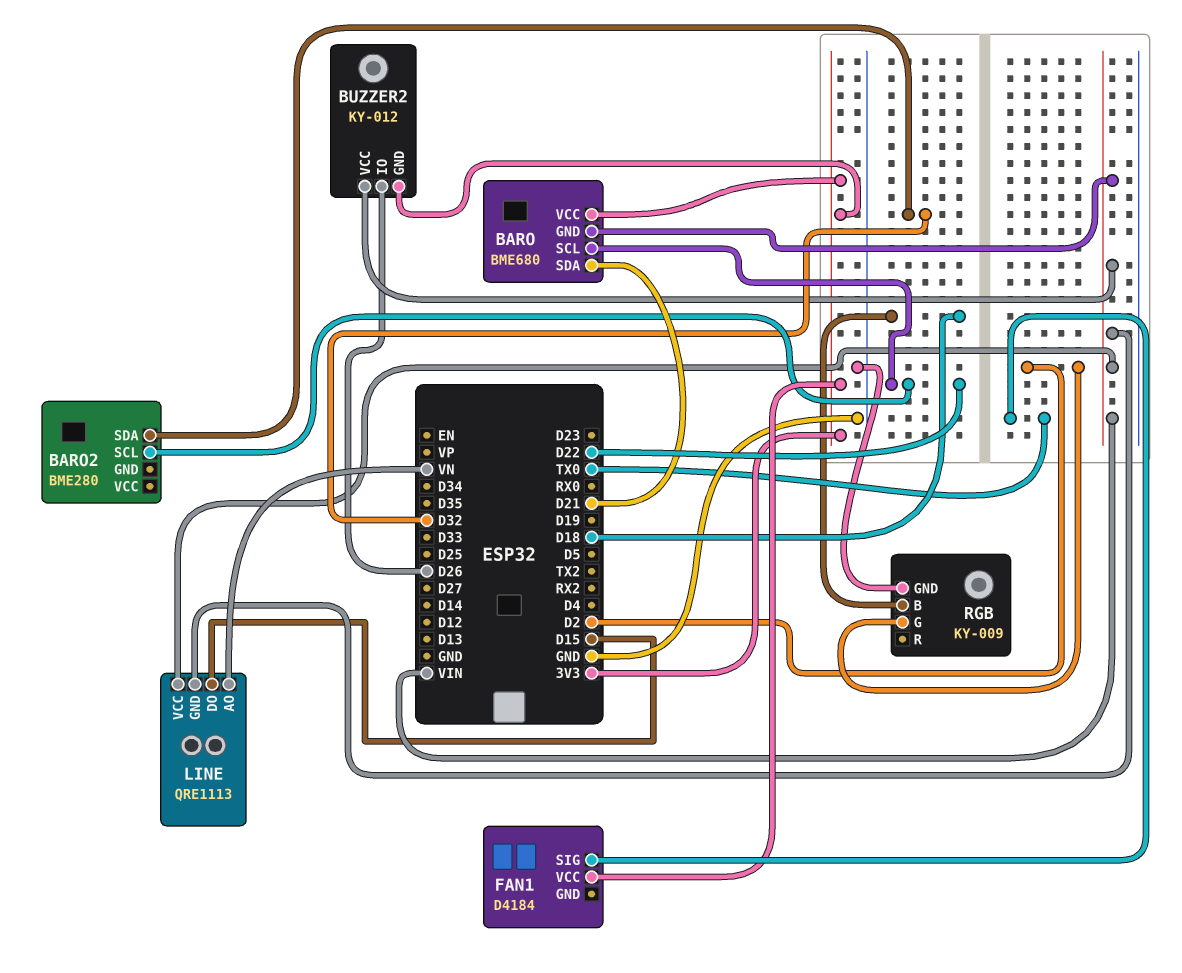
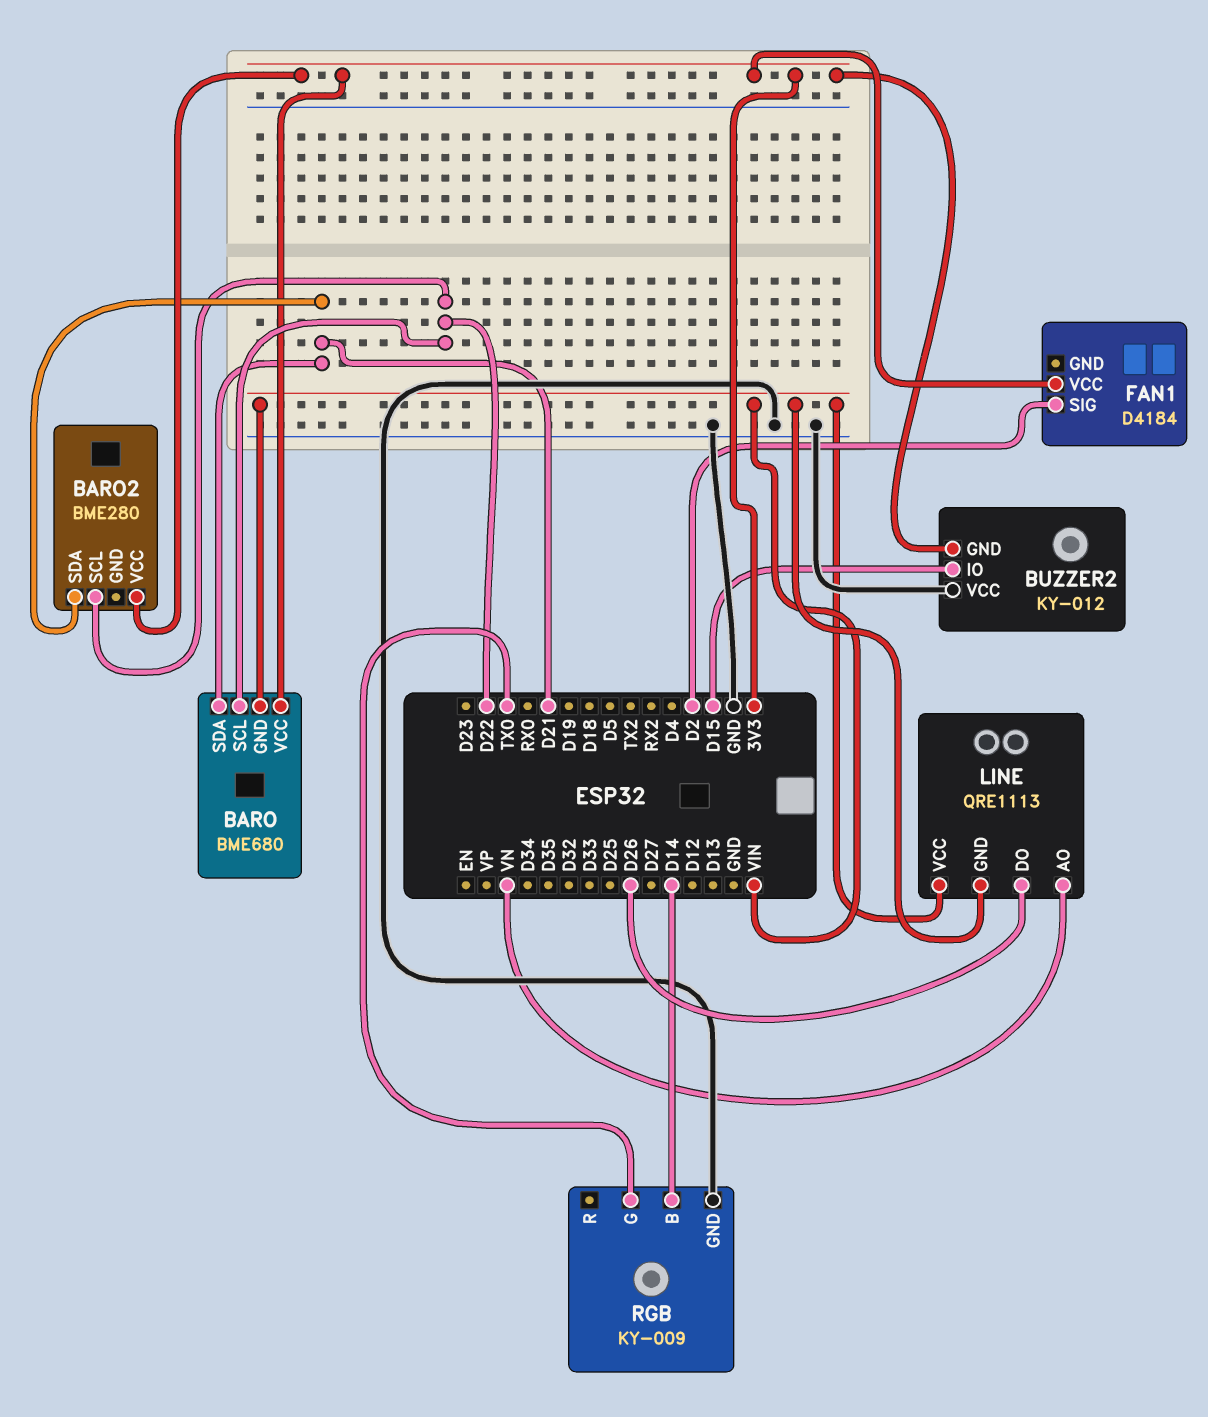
BARO2 pin SDA: D32 -> D21
BARO2 pin VCC: none -> 3V3
BUZZER2 pin IO: D26 -> D15
BUZZER2 pin VCC: VIN -> GND
FAN1 pin SIG: TX0 -> D2
LINE pin DO: D15 -> D26
RGB pin B: D18 -> D14
RGB pin G: D2 -> TX0

